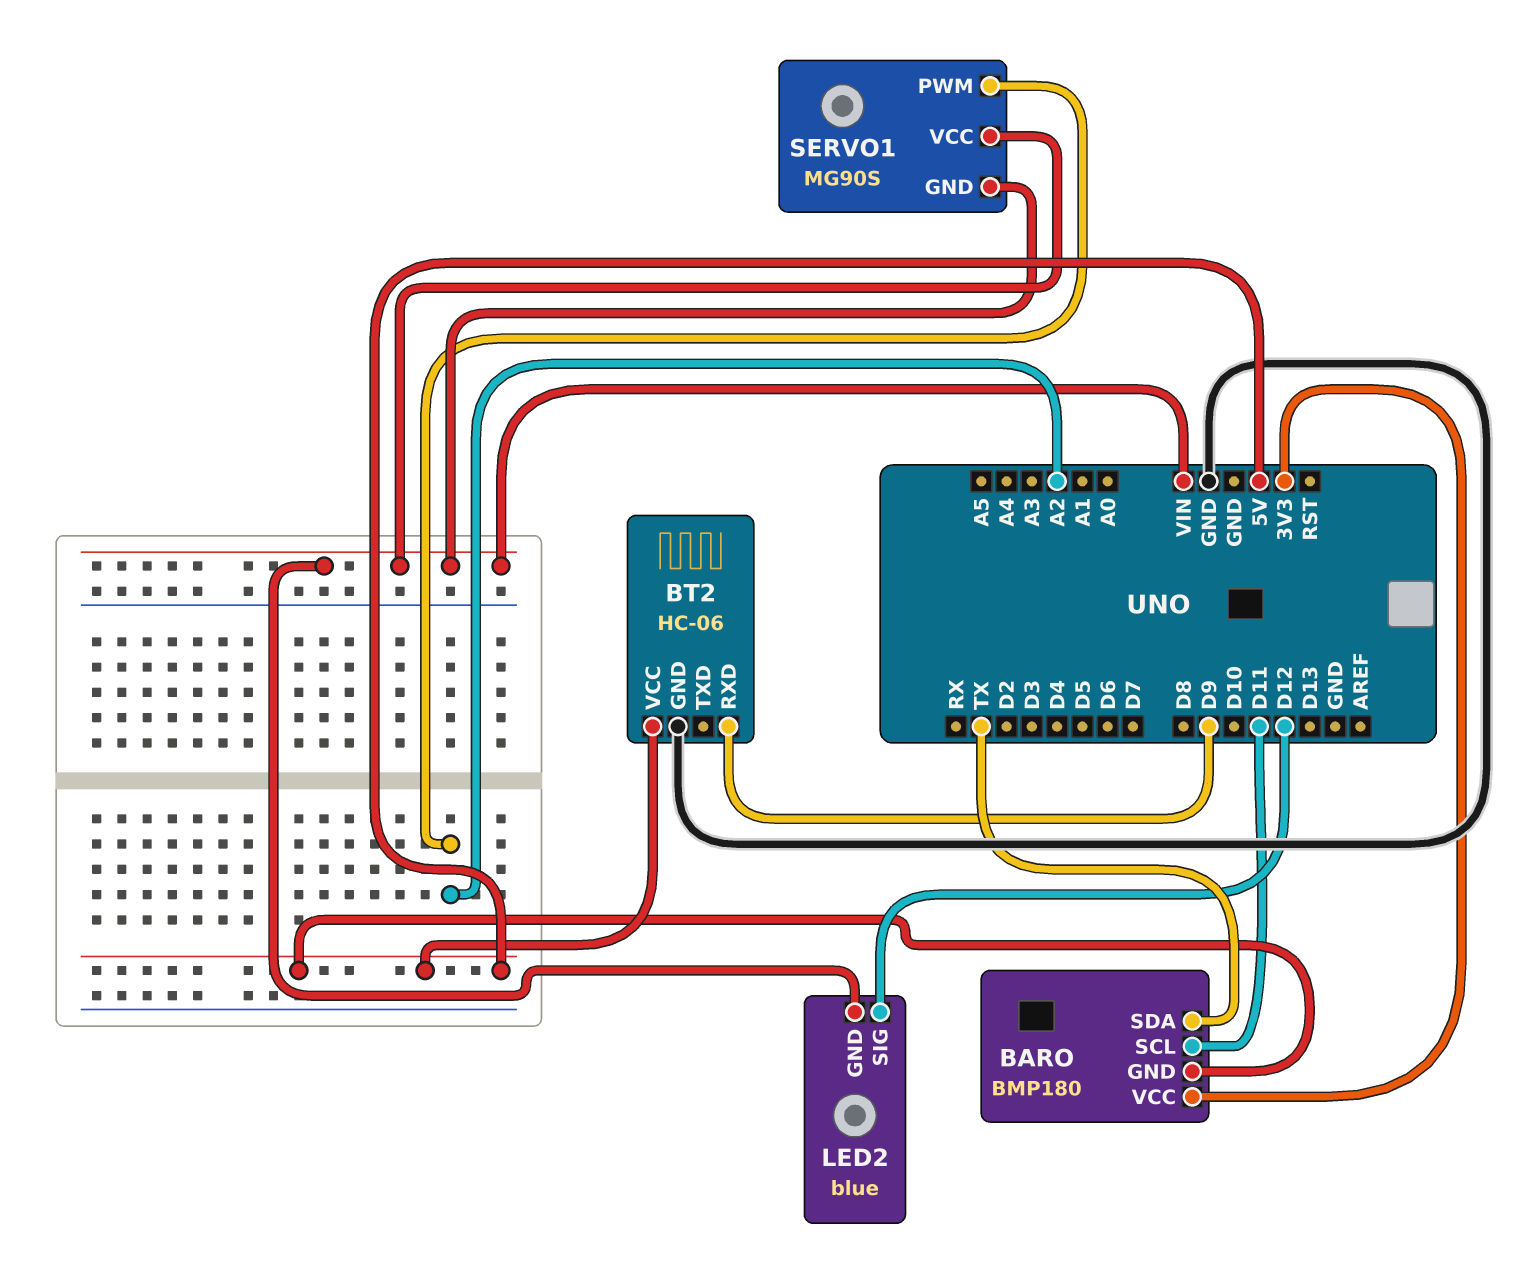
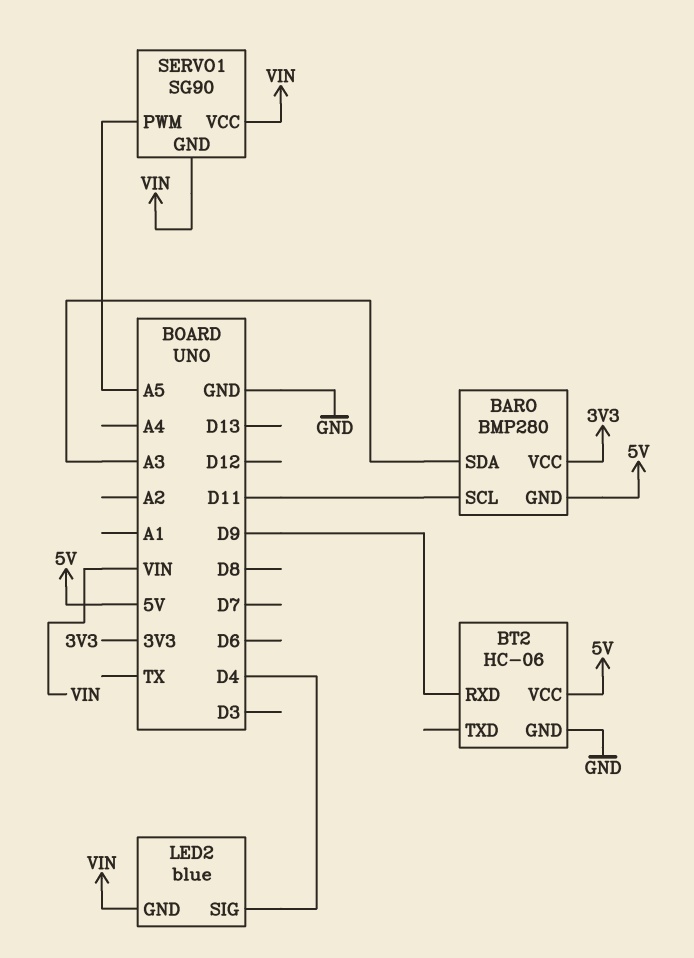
BARO: BMP180 -> BMP280
BARO pin SDA: TX -> A3
LED2 pin SIG: D12 -> D4
SERVO1: MG90S -> SG90
SERVO1 pin PWM: A2 -> A5

